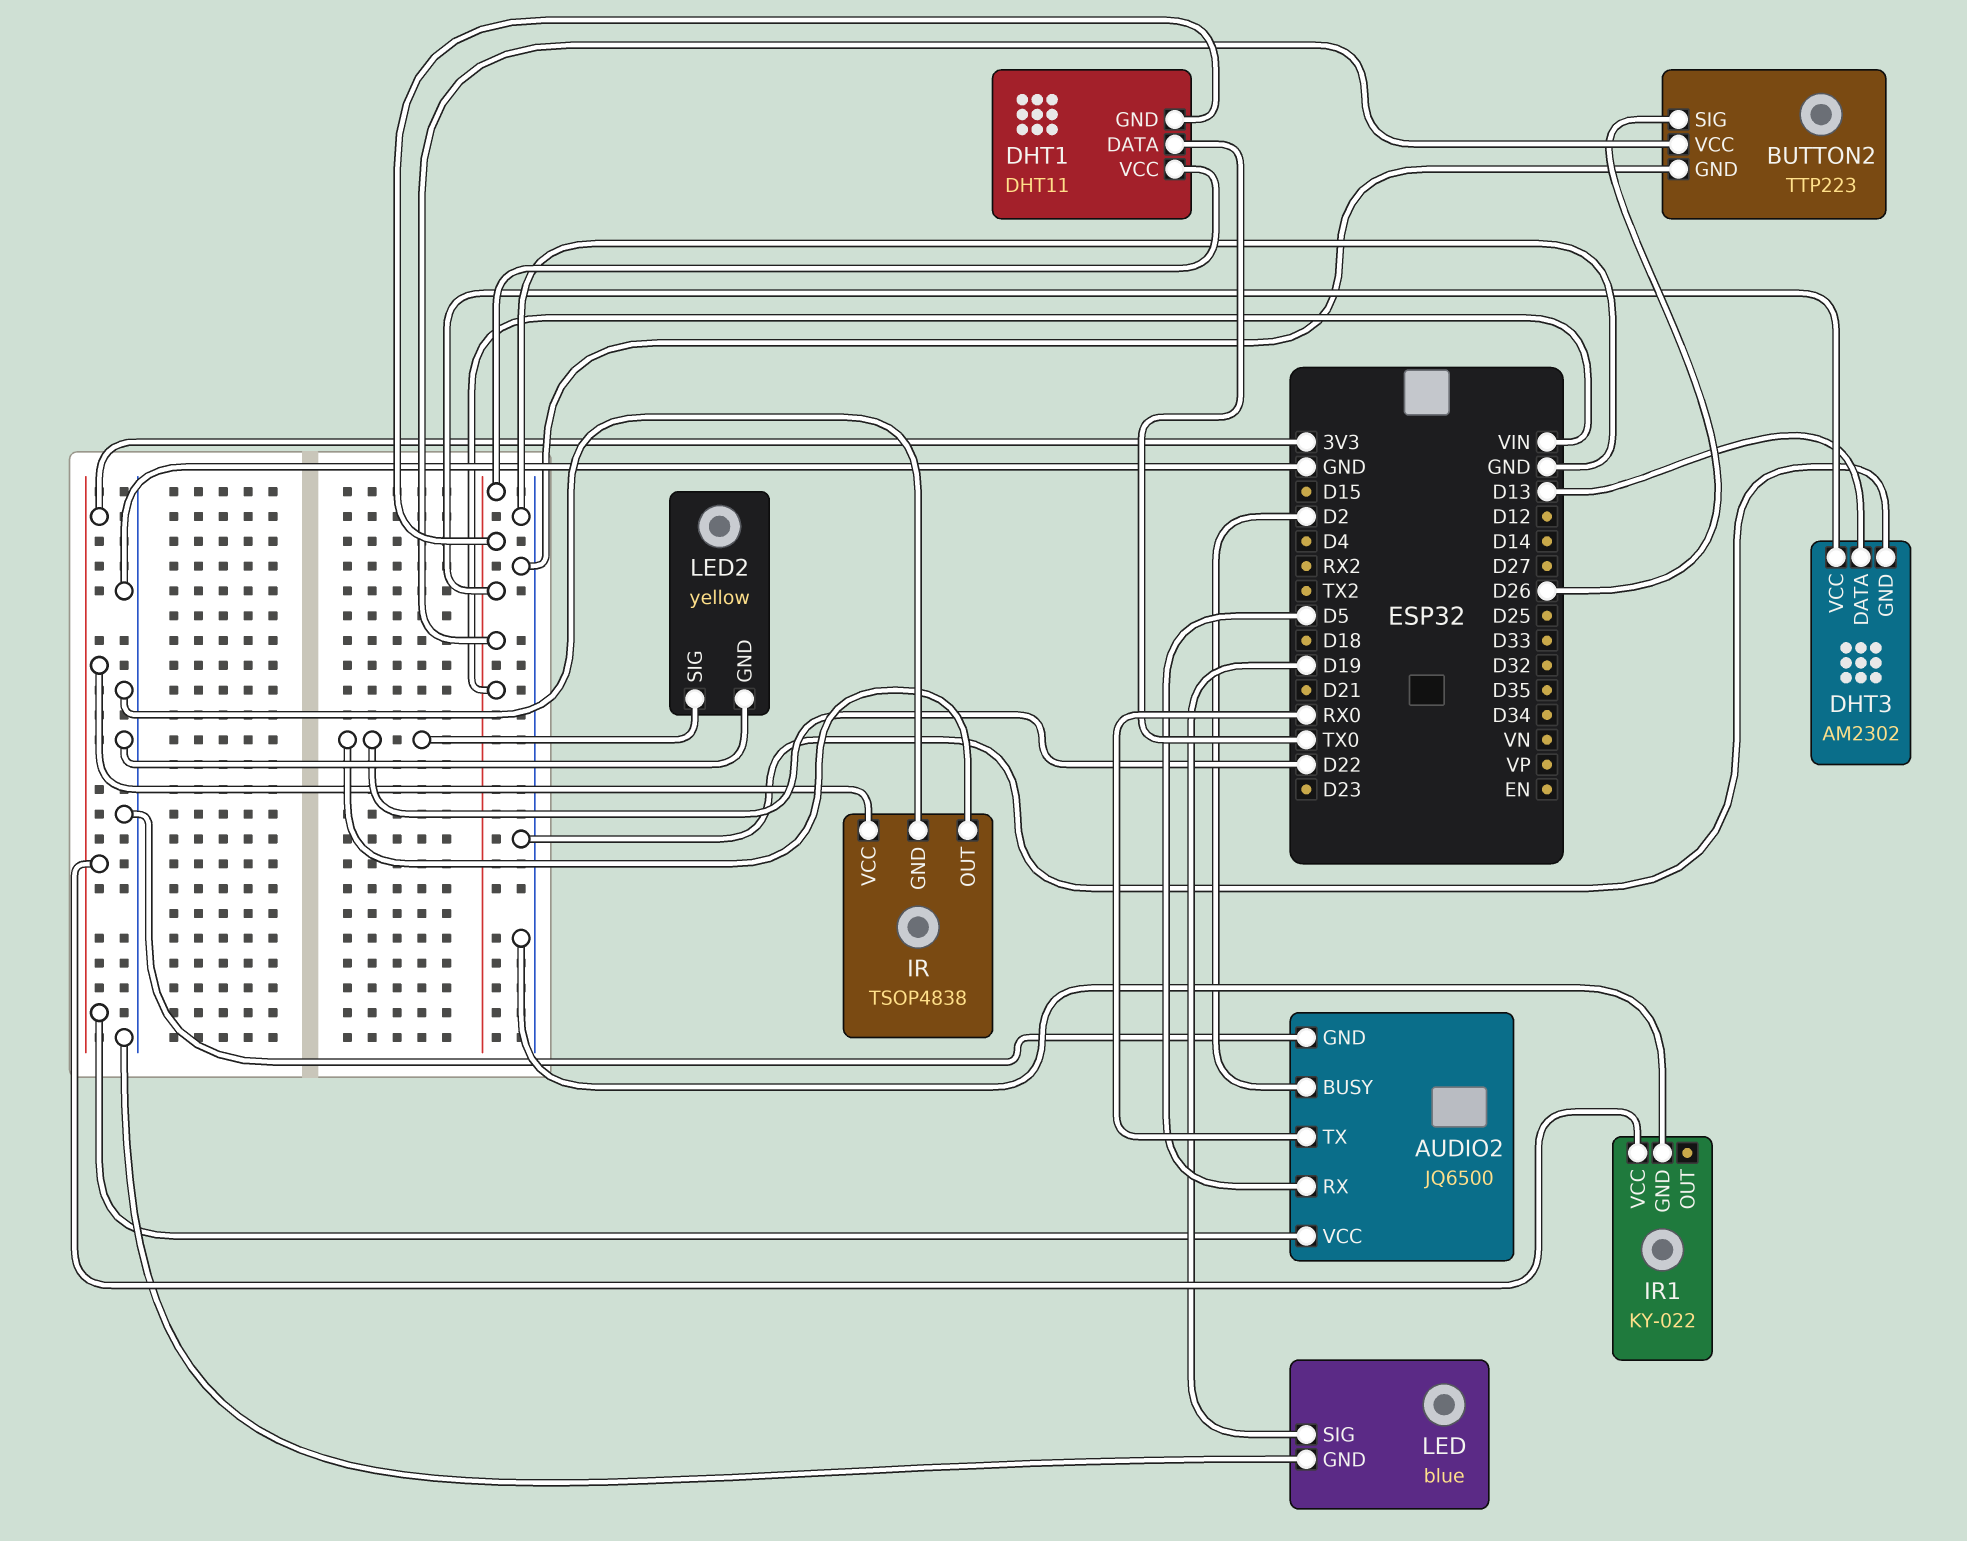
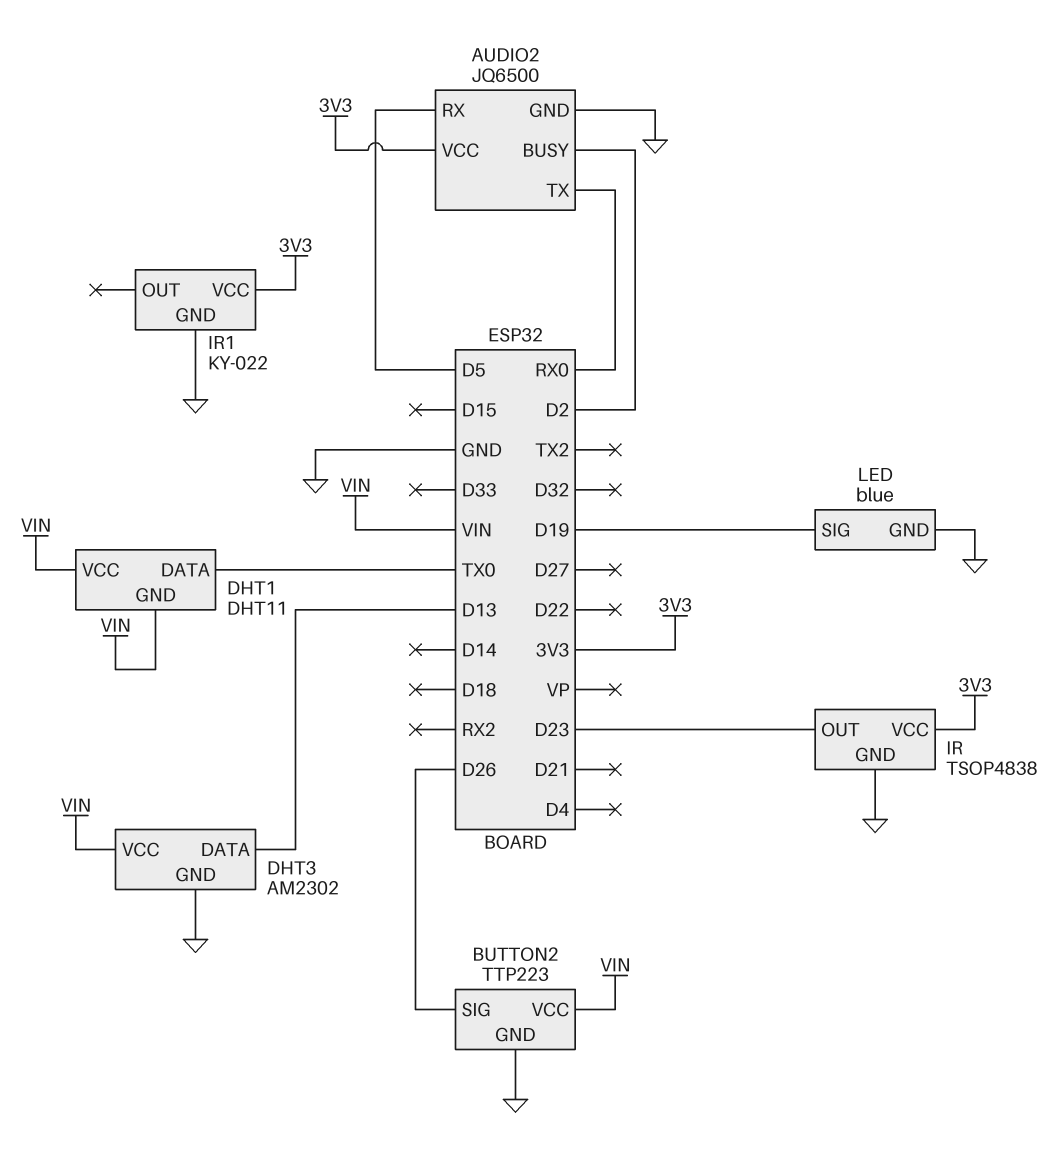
IR pin OUT: D22 -> D23
LED2: yellow -> none
LED2 pin GND: GND -> none
LED2 pin SIG: D22 -> none

